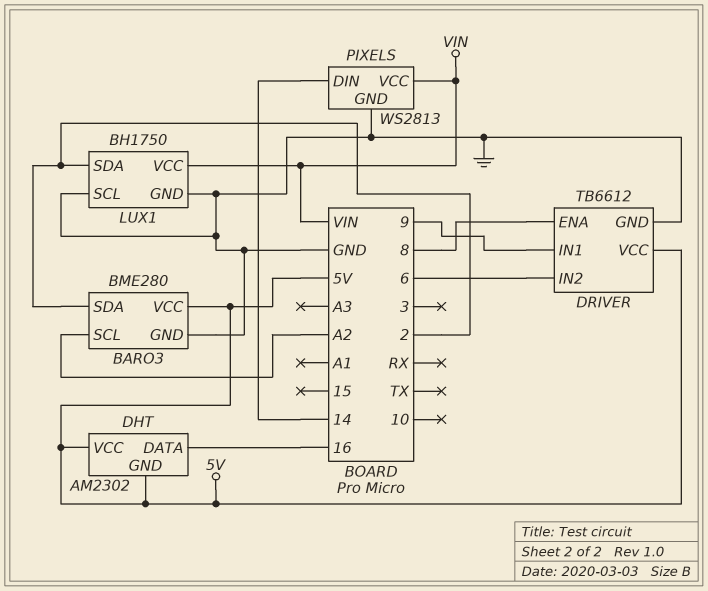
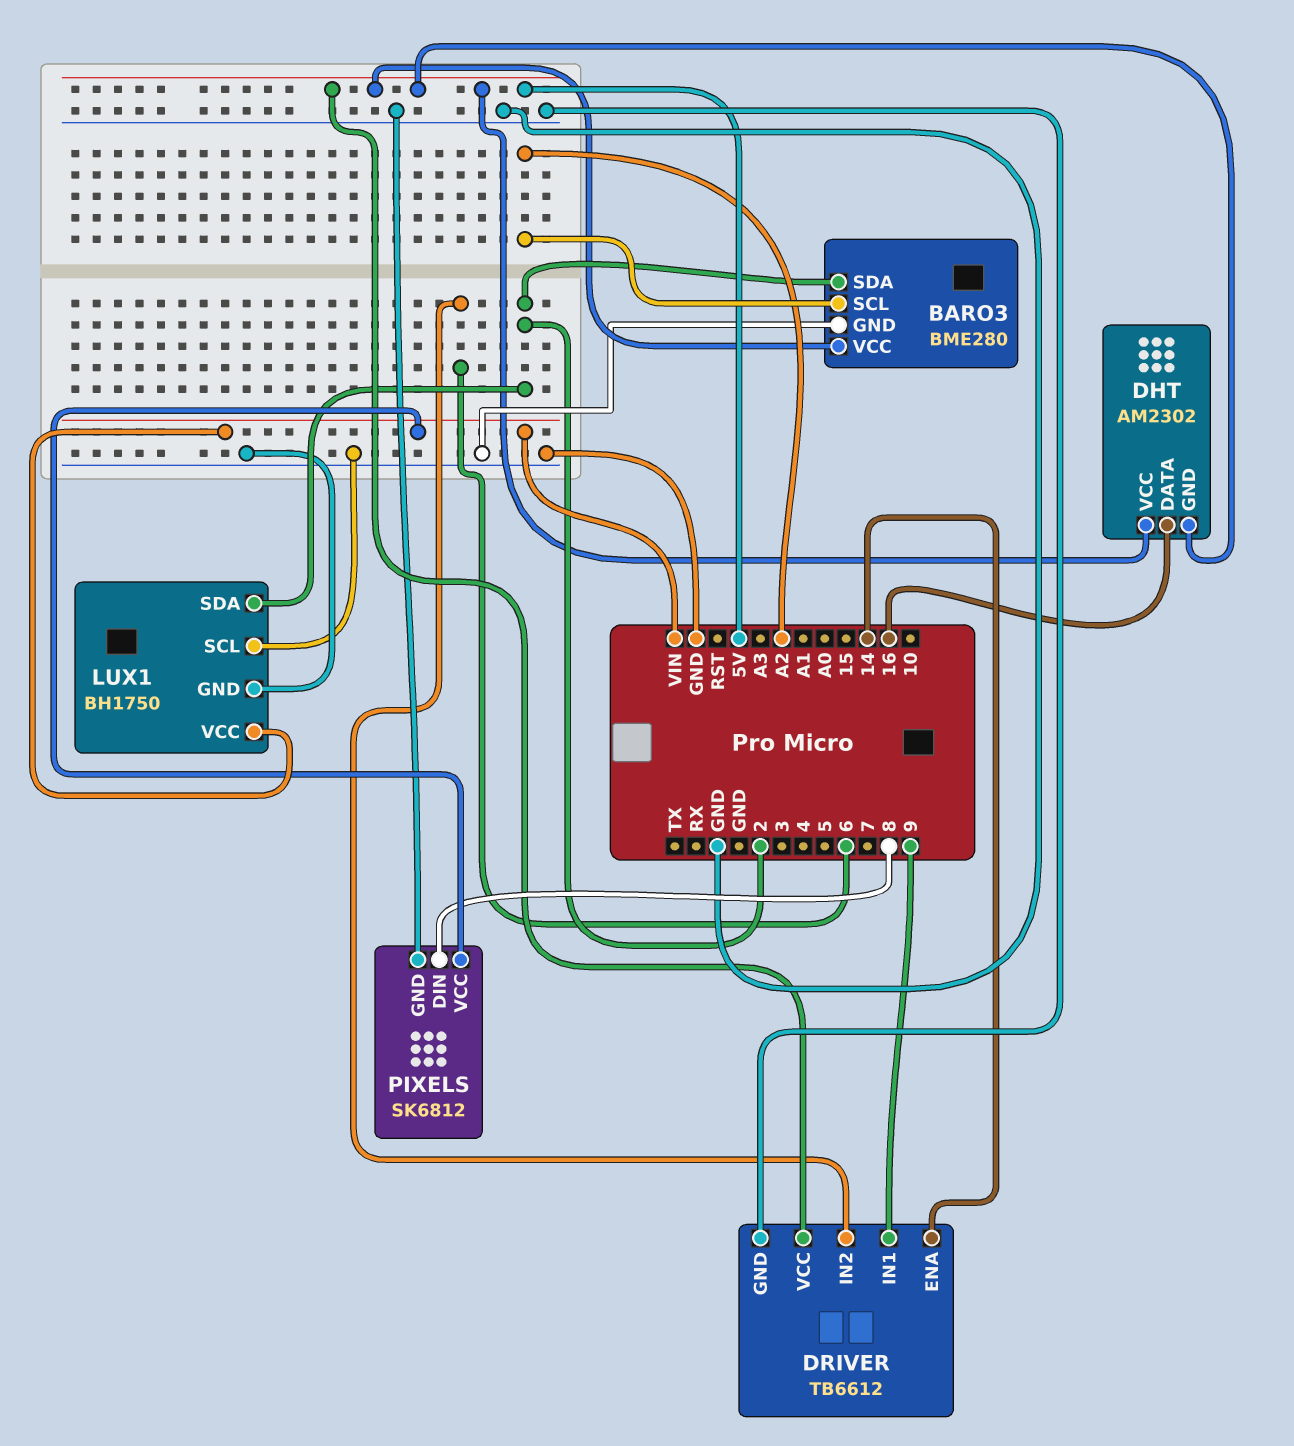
DRIVER pin ENA: 8 -> 14
PIXELS: WS2813 -> SK6812
PIXELS pin DIN: 14 -> 8

